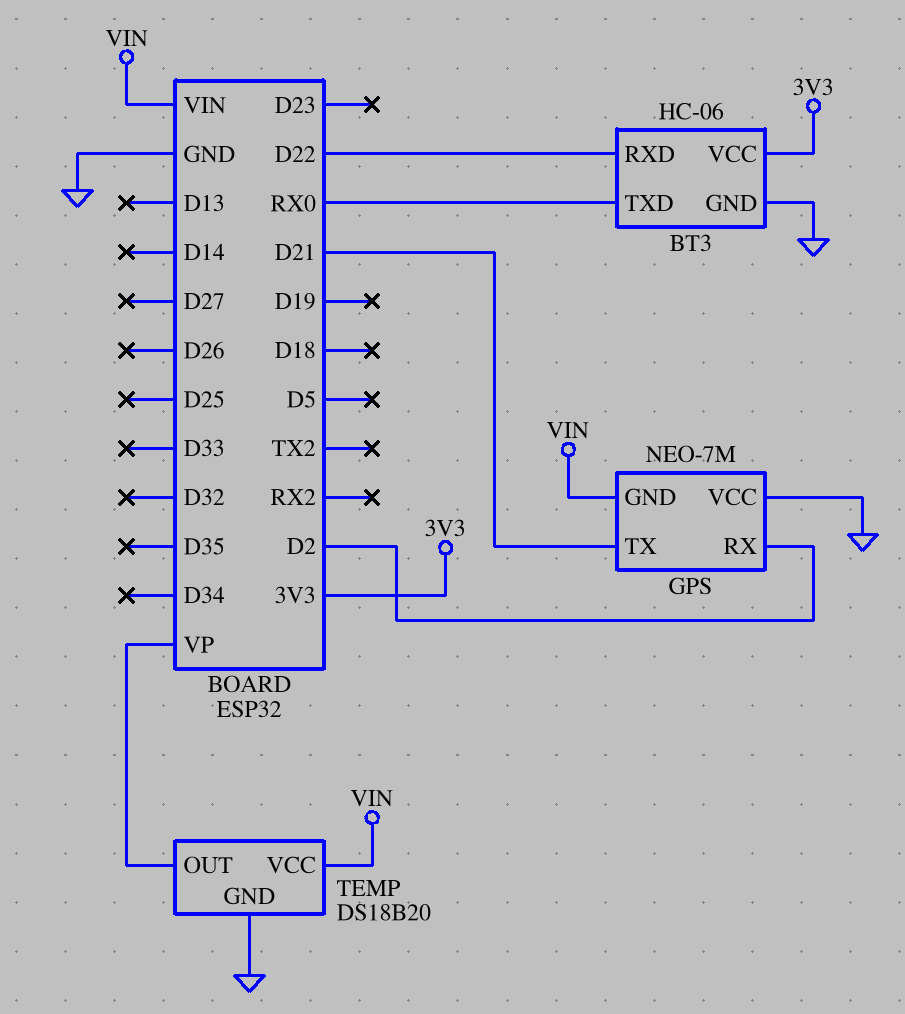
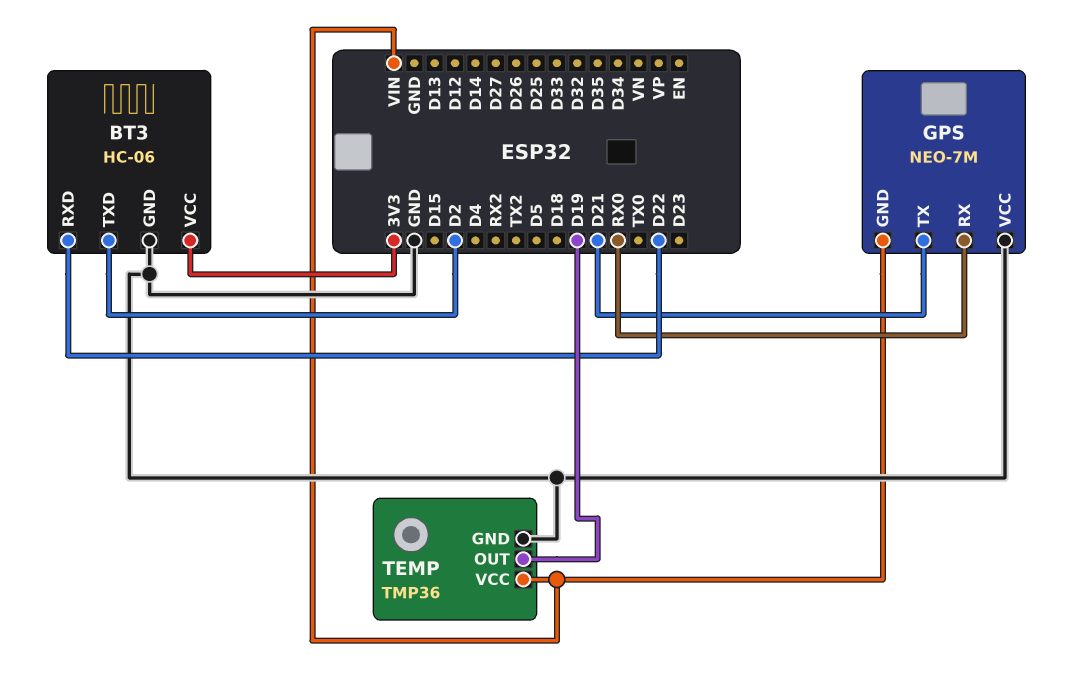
BT3 pin TXD: RX0 -> D2
GPS pin RX: D2 -> RX0
TEMP: DS18B20 -> TMP36
TEMP pin OUT: VP -> D19

